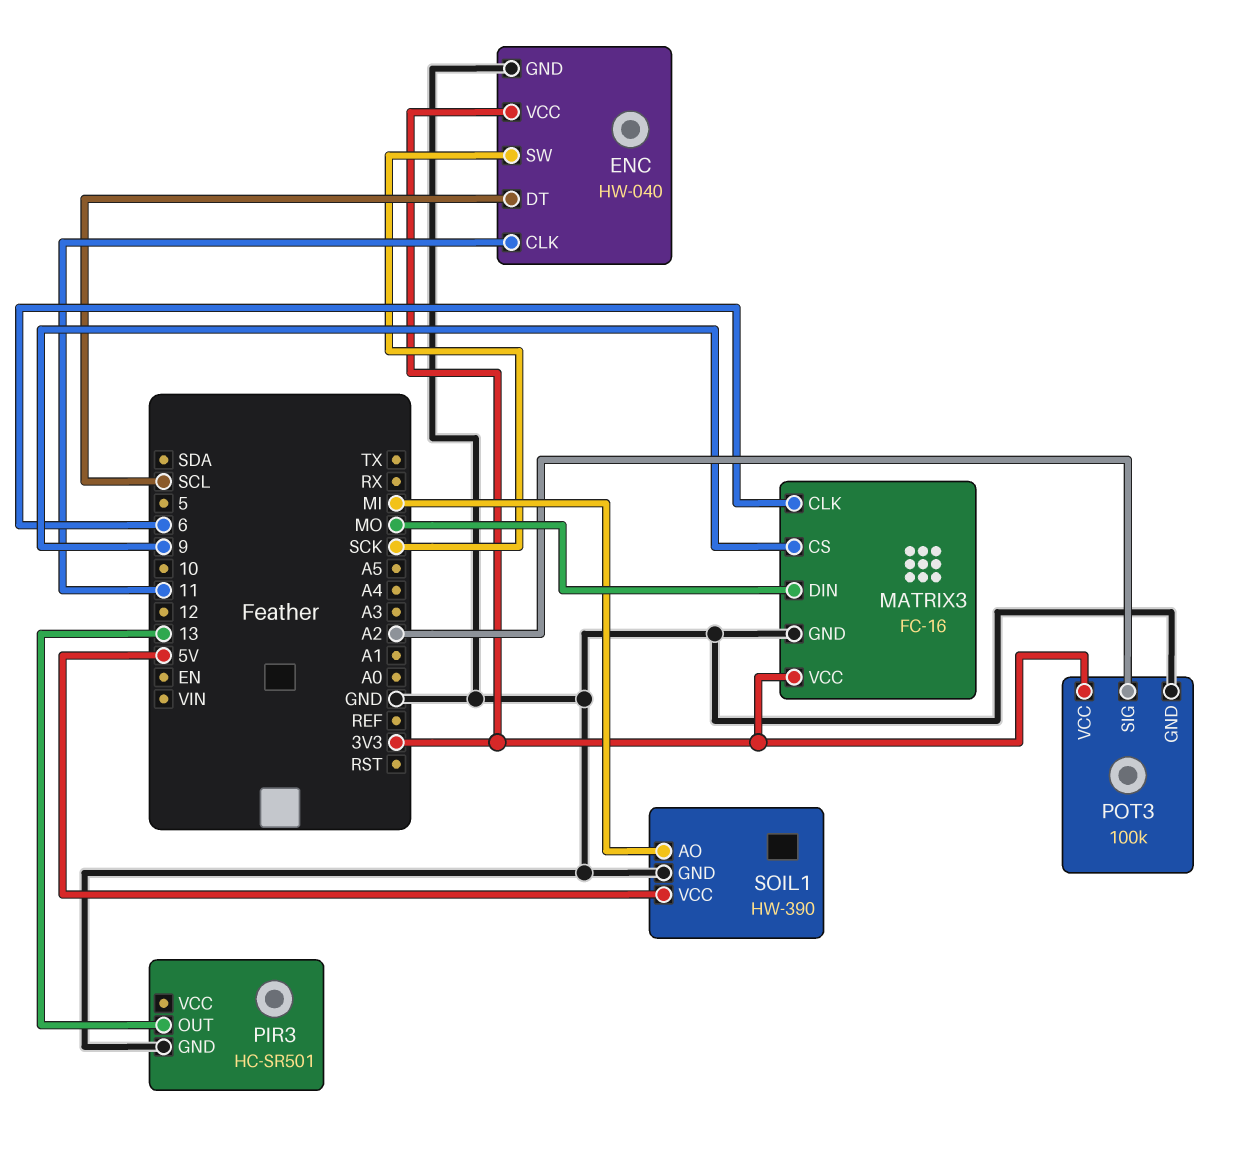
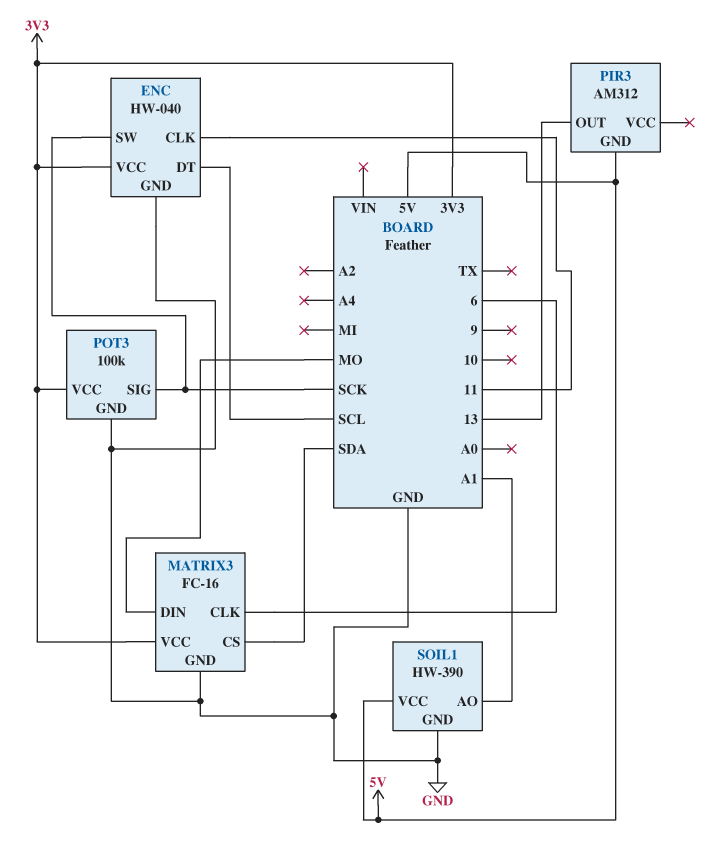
MATRIX3 pin CS: 9 -> SDA
PIR3: HC-SR501 -> AM312
PIR3 pin GND: GND -> 5V
POT3 pin SIG: A2 -> SCK
SOIL1 pin AO: MI -> A1

